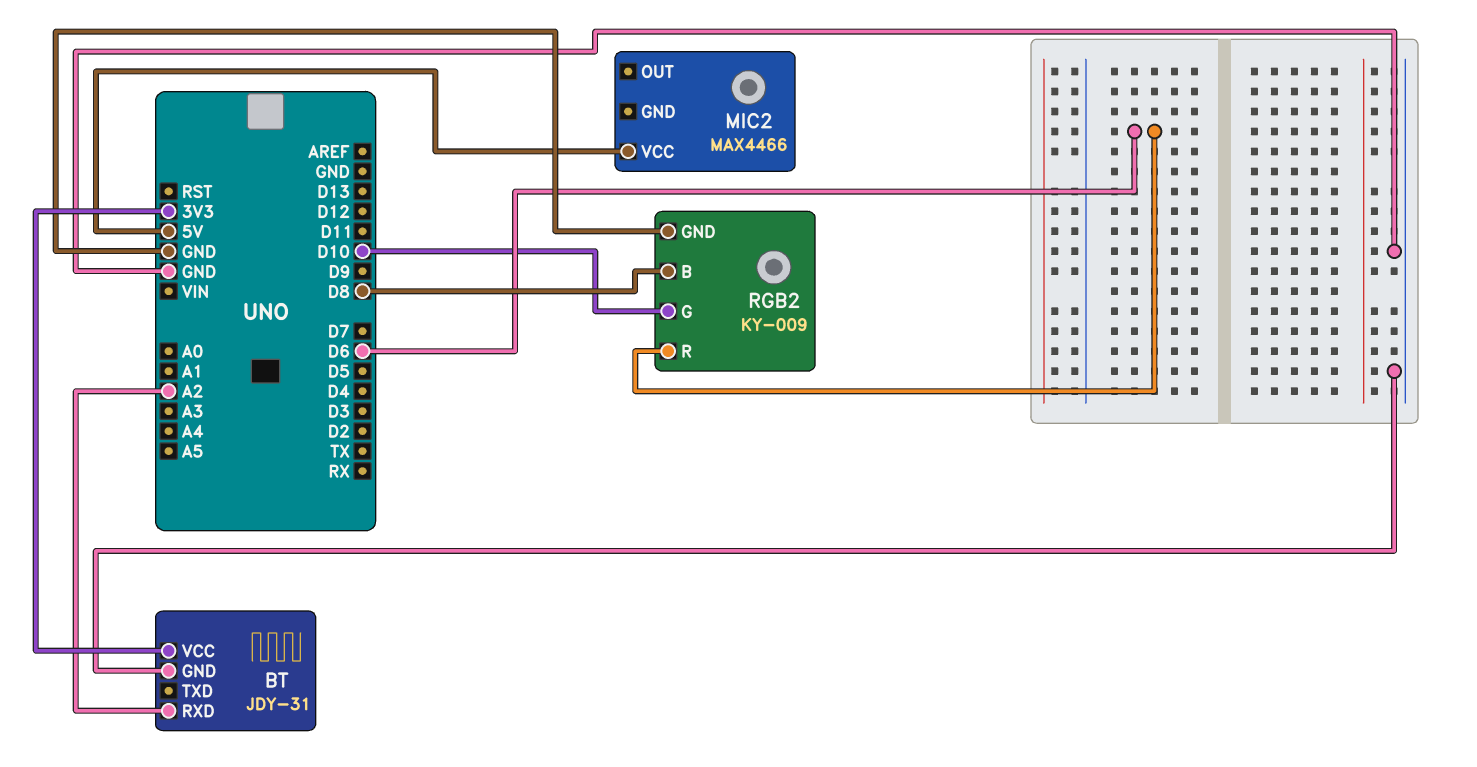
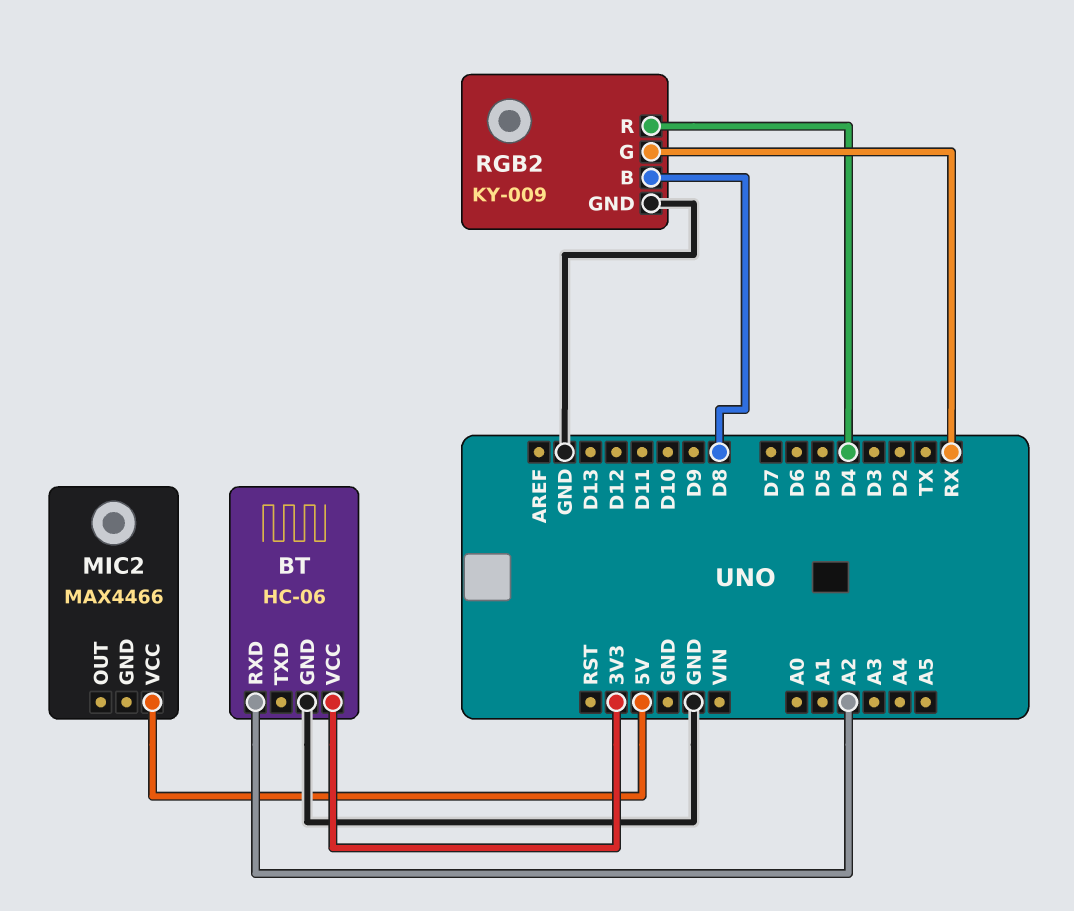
BT: JDY-31 -> HC-06
RGB2 pin G: D10 -> RX
RGB2 pin R: D6 -> D4

